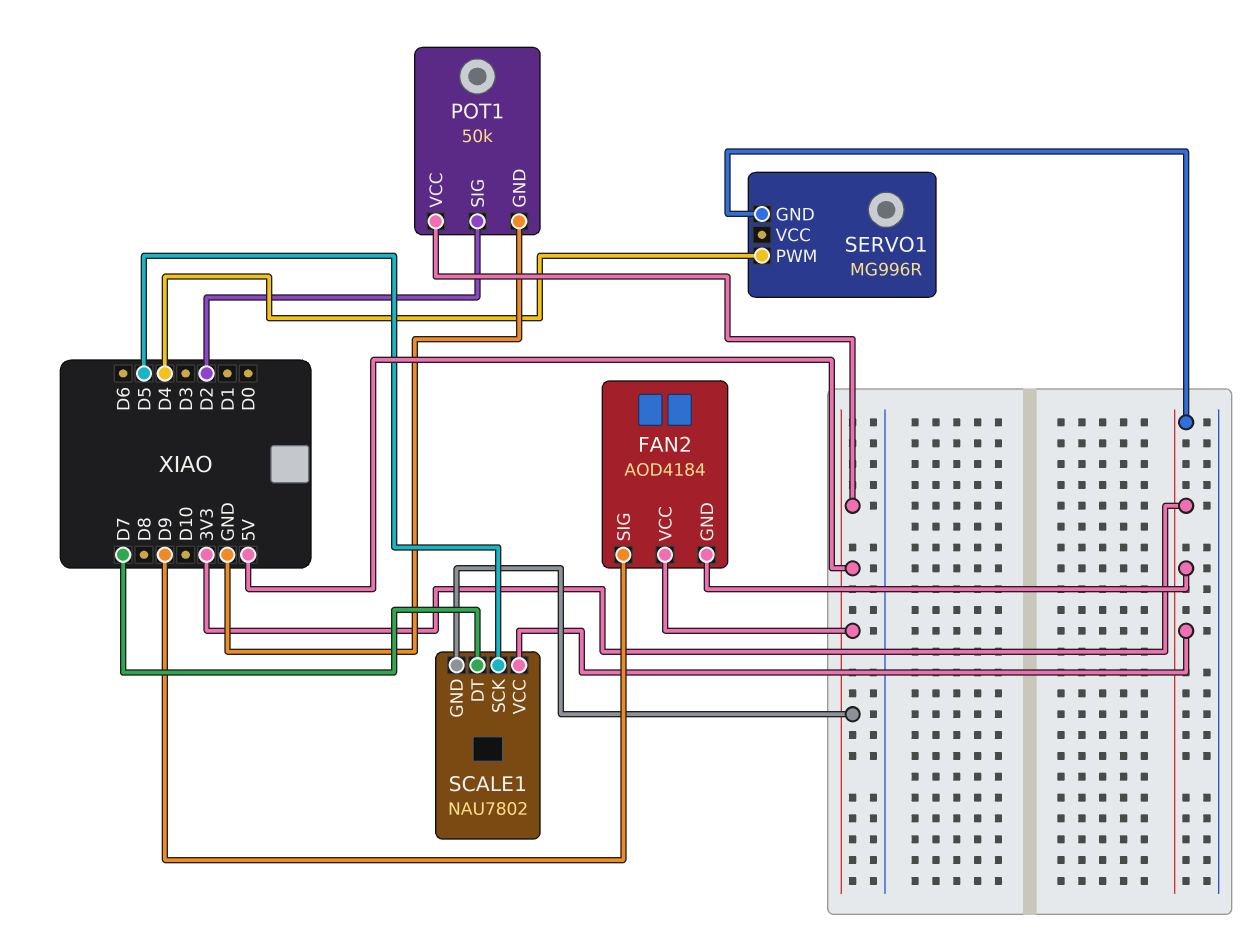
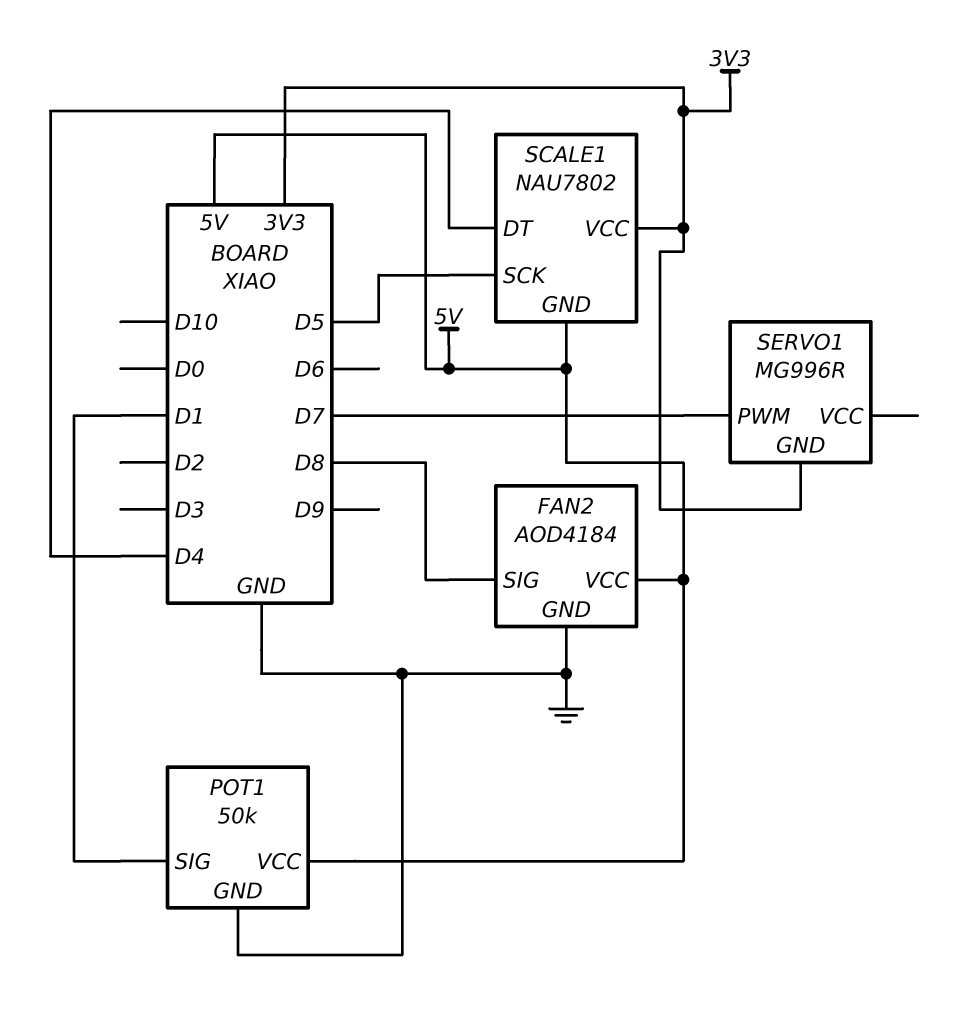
FAN2 pin GND: 3V3 -> GND
FAN2 pin SIG: D9 -> D8
POT1 pin SIG: D2 -> D1
SCALE1 pin DT: D7 -> D4
SERVO1 pin PWM: D4 -> D7

